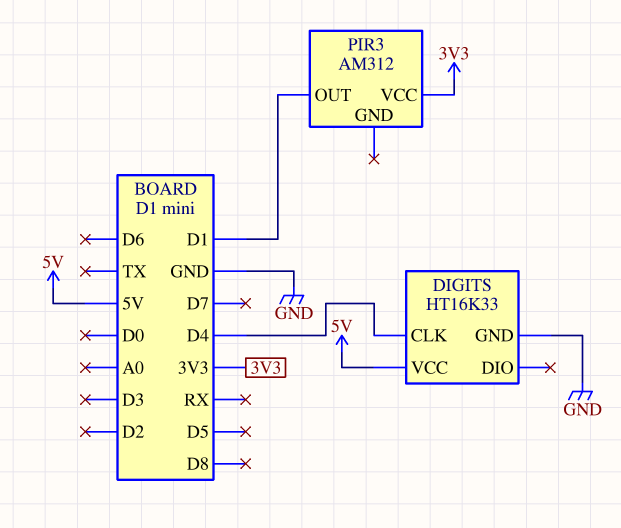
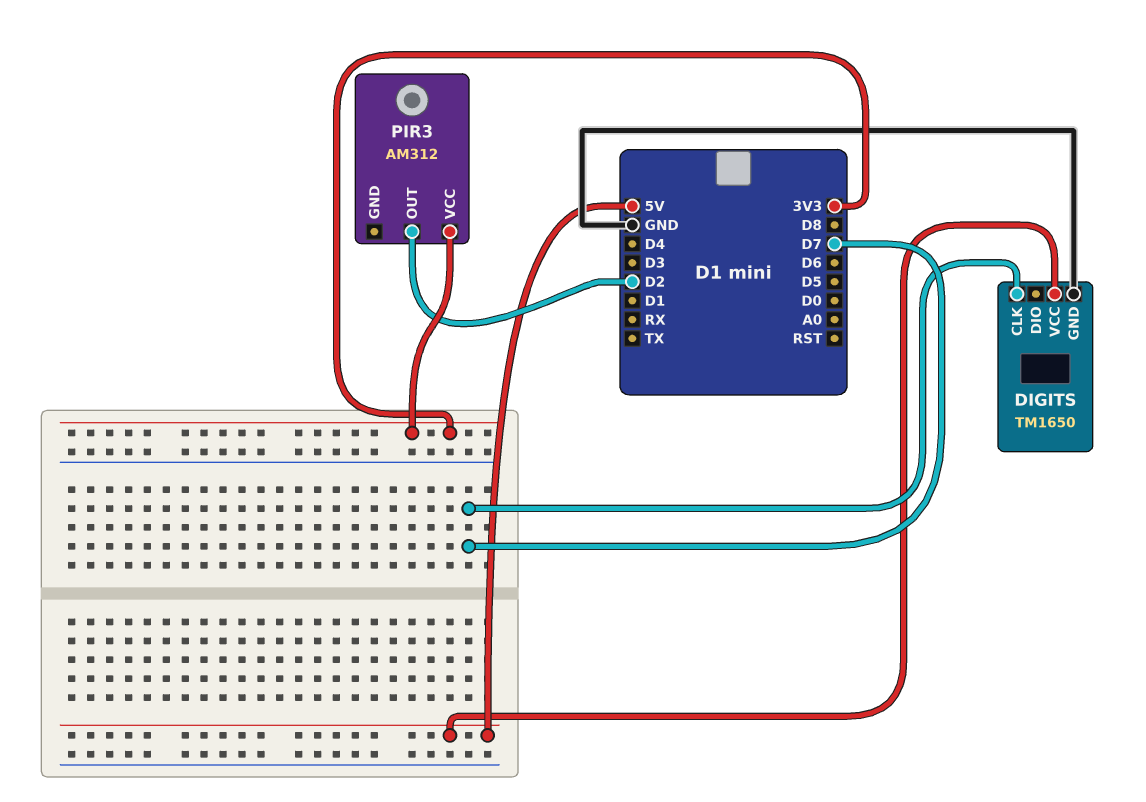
DIGITS: HT16K33 -> TM1650
DIGITS pin CLK: D4 -> D7
PIR3 pin OUT: D1 -> D2

